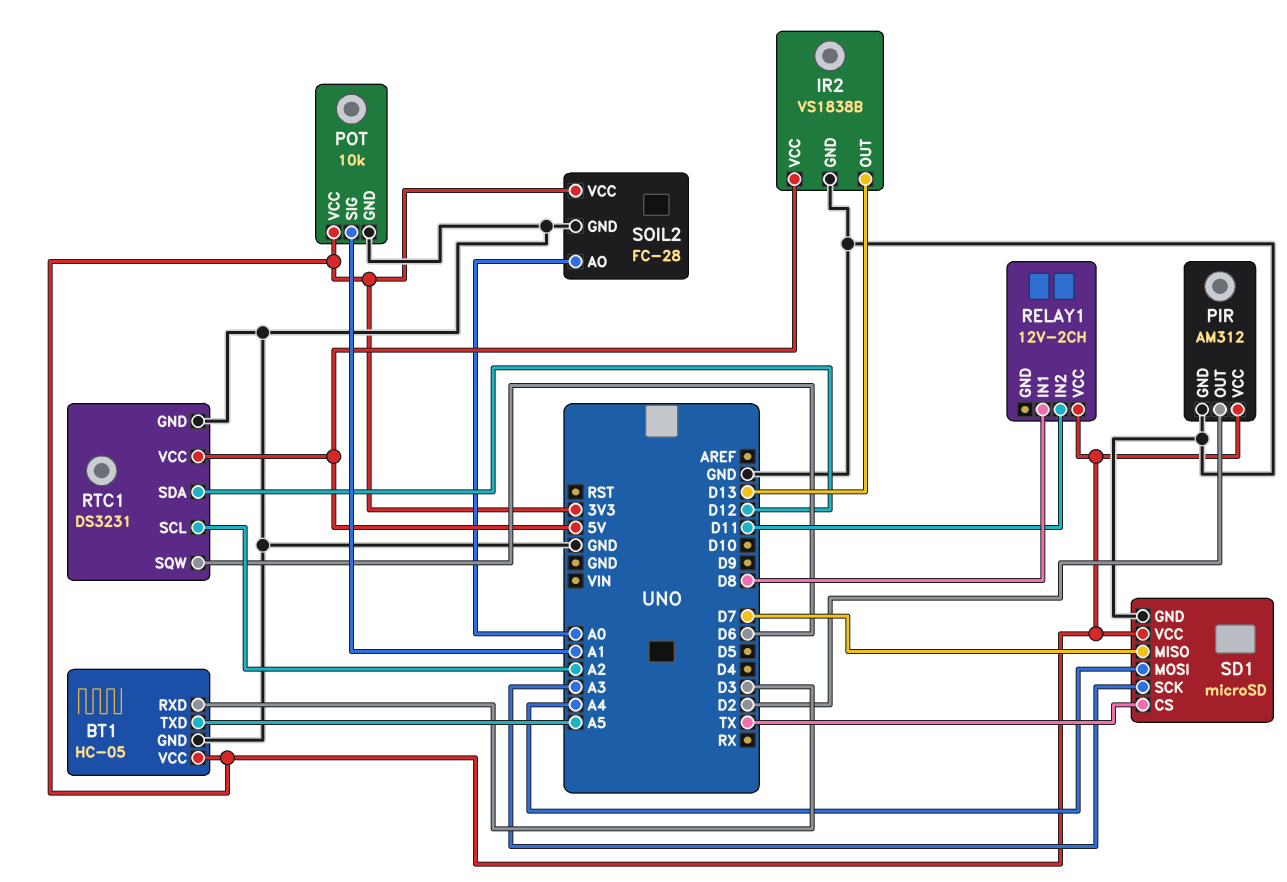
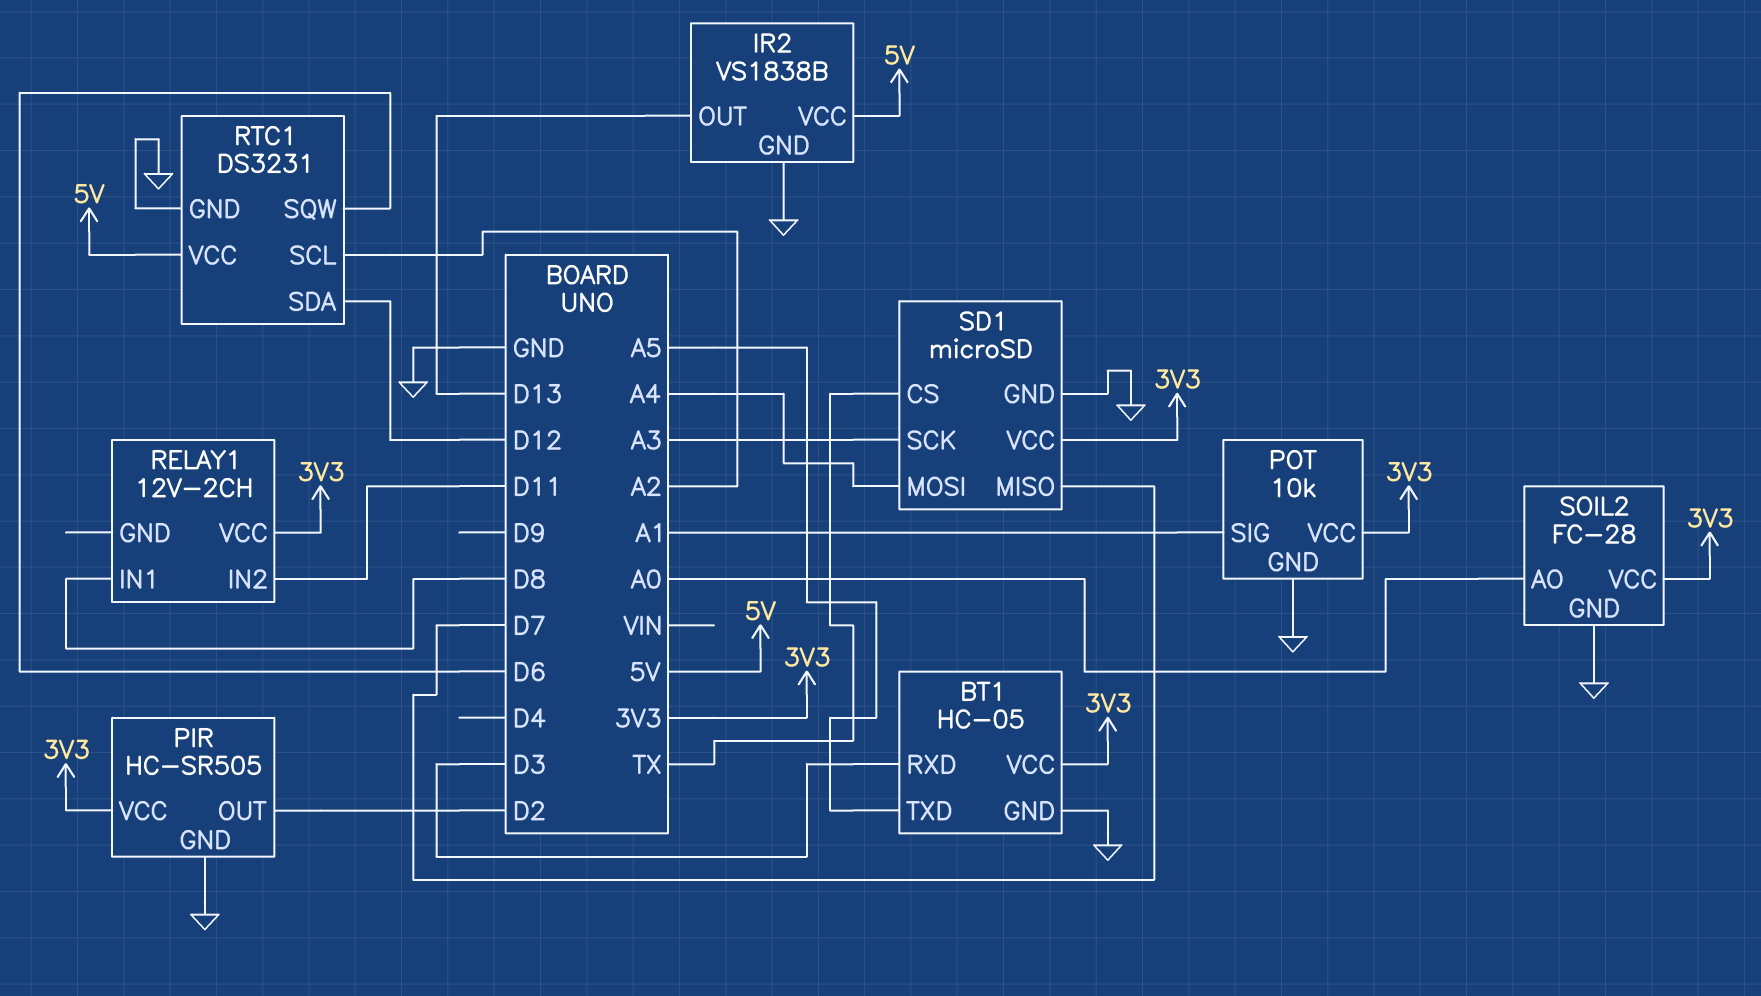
PIR: AM312 -> HC-SR505

